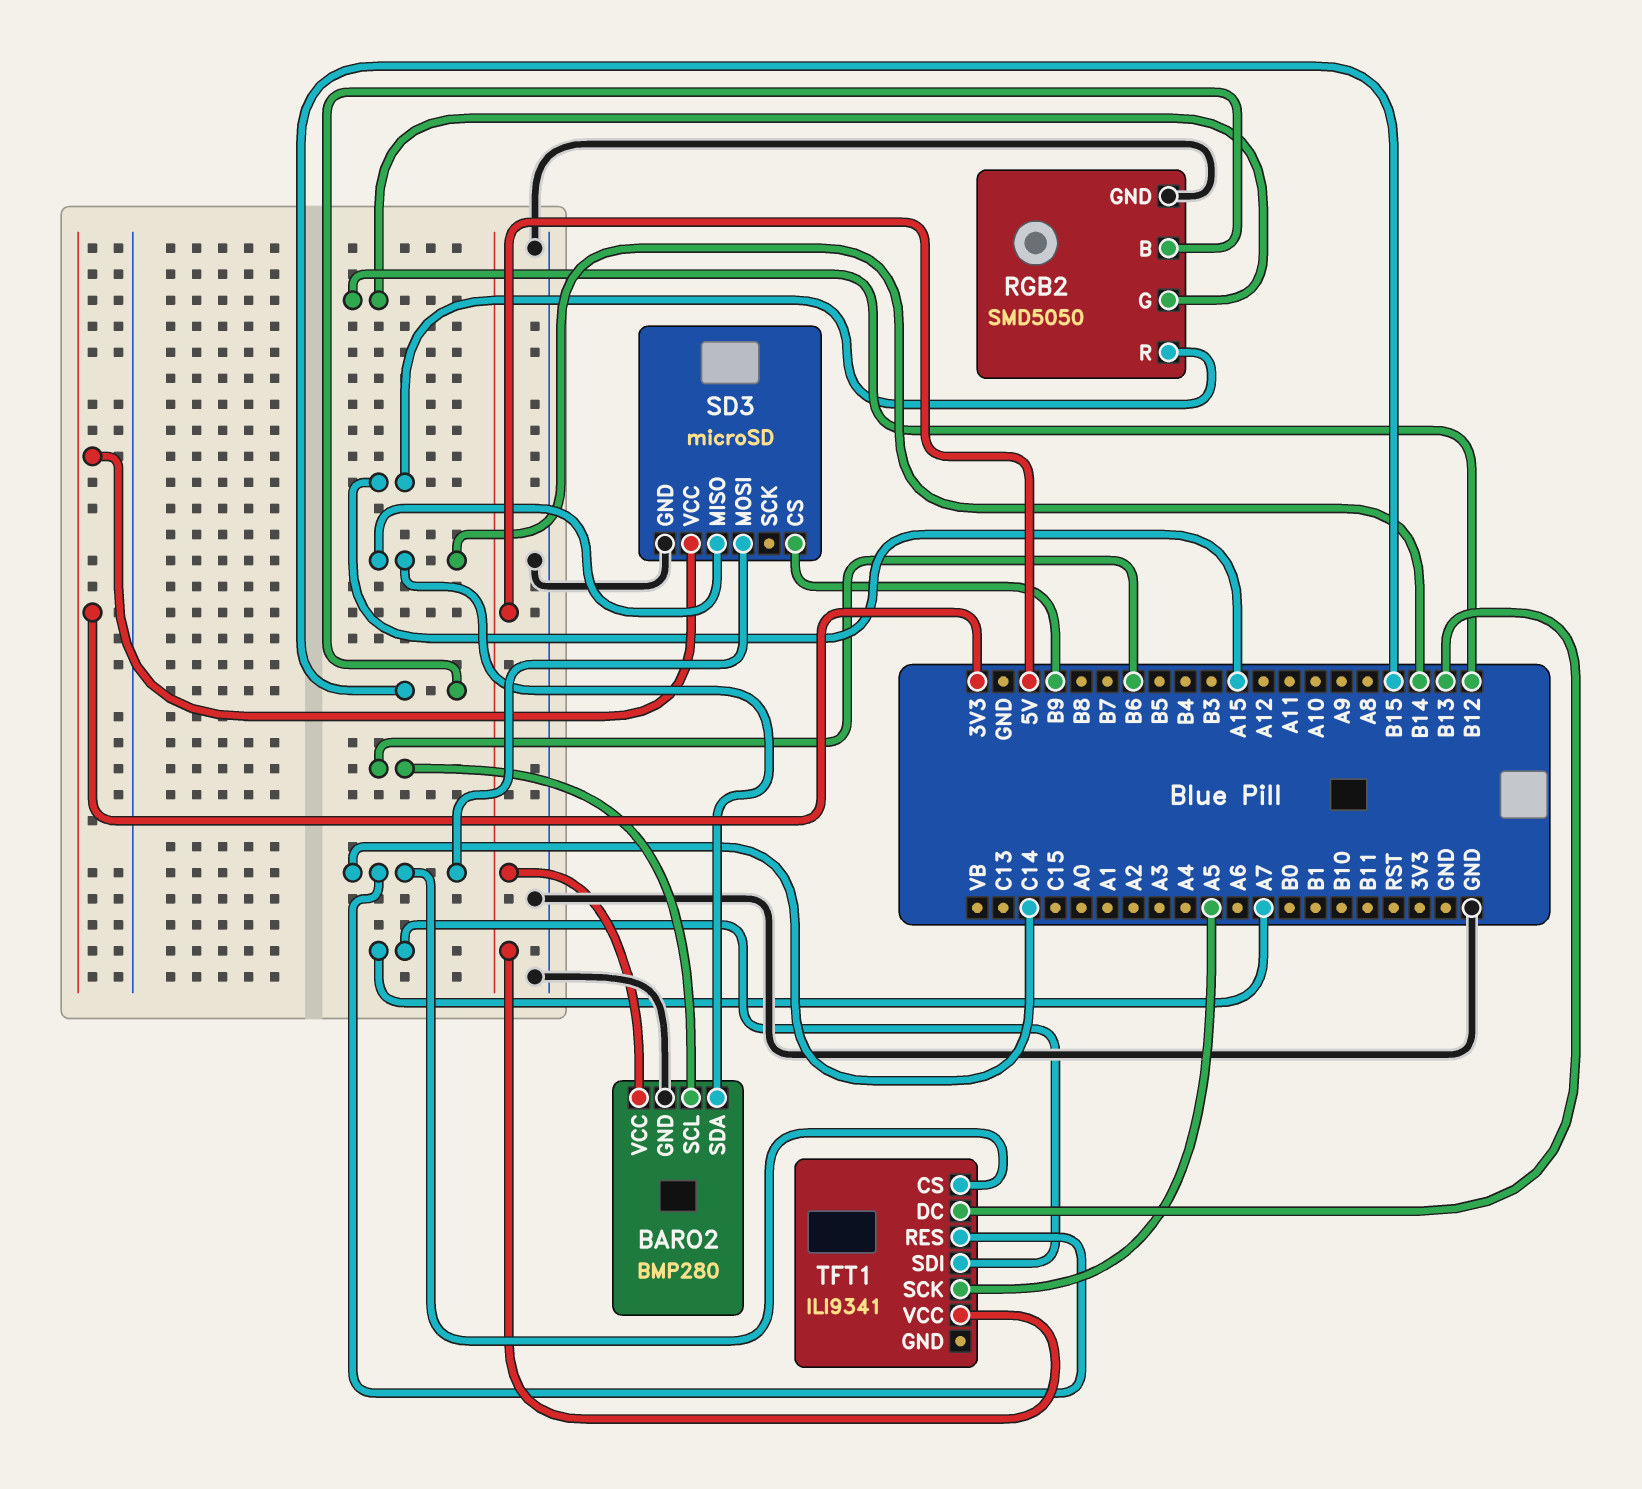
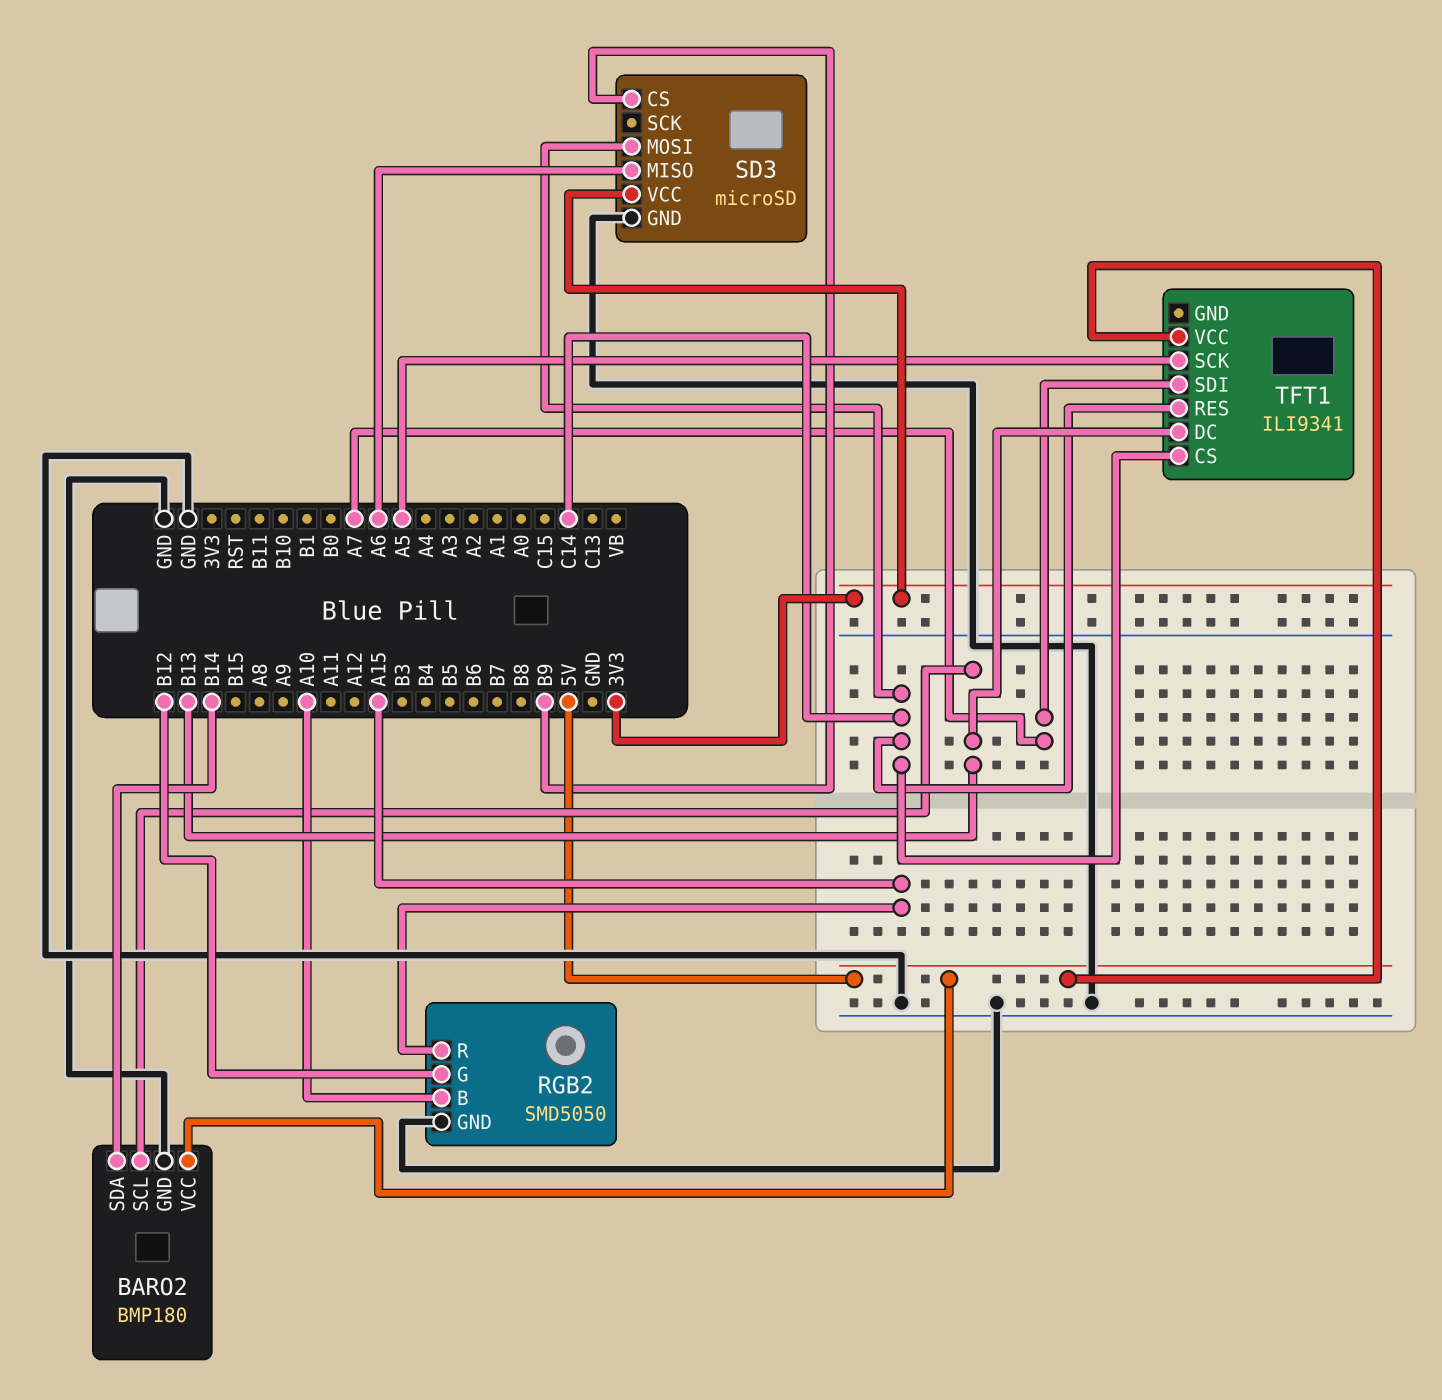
BARO2: BMP280 -> BMP180
BARO2 pin SCL: B6 -> B13
RGB2 pin B: B15 -> A10
SD3 pin MISO: B14 -> A6

